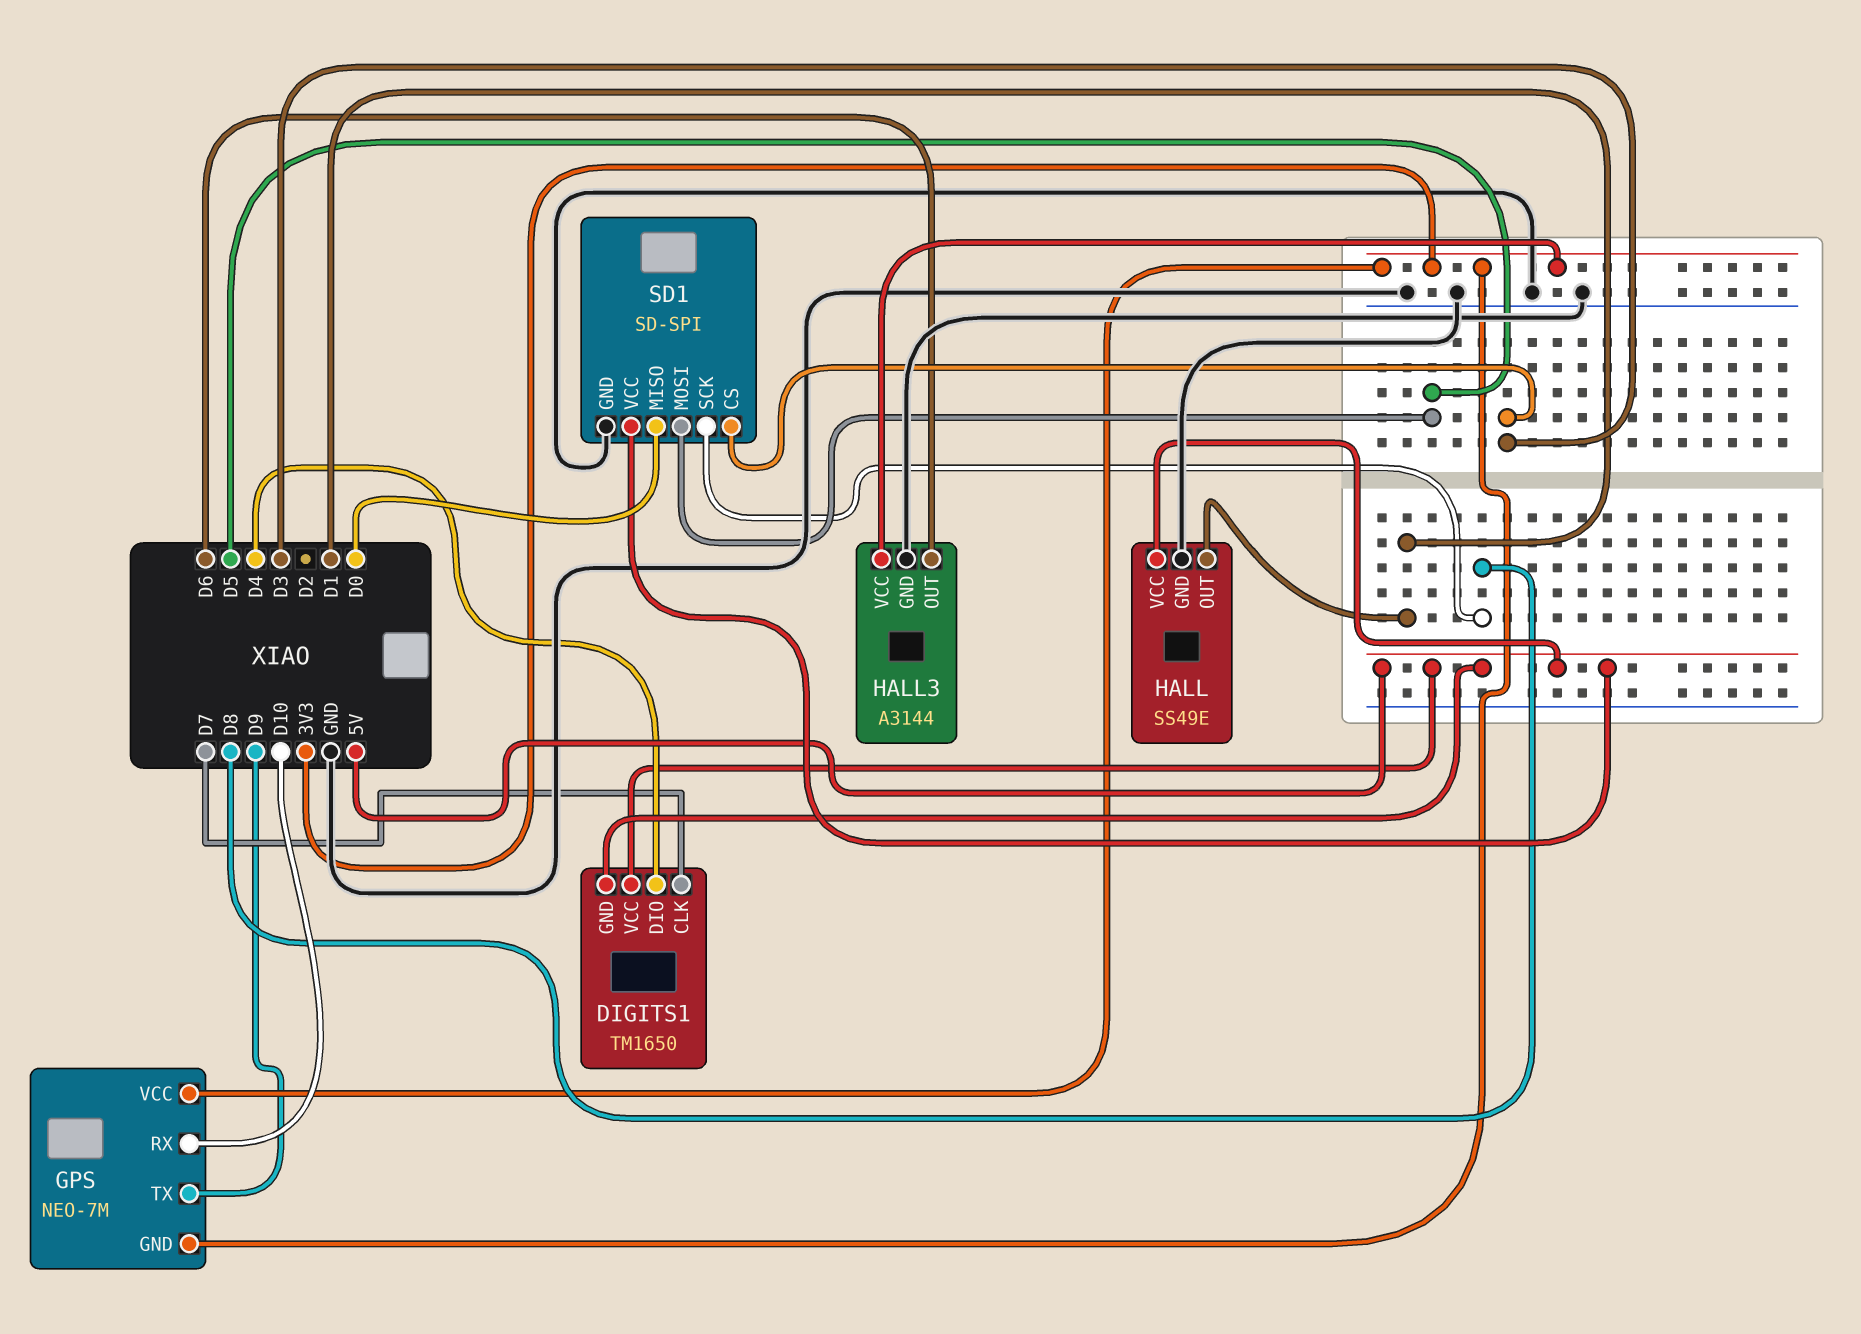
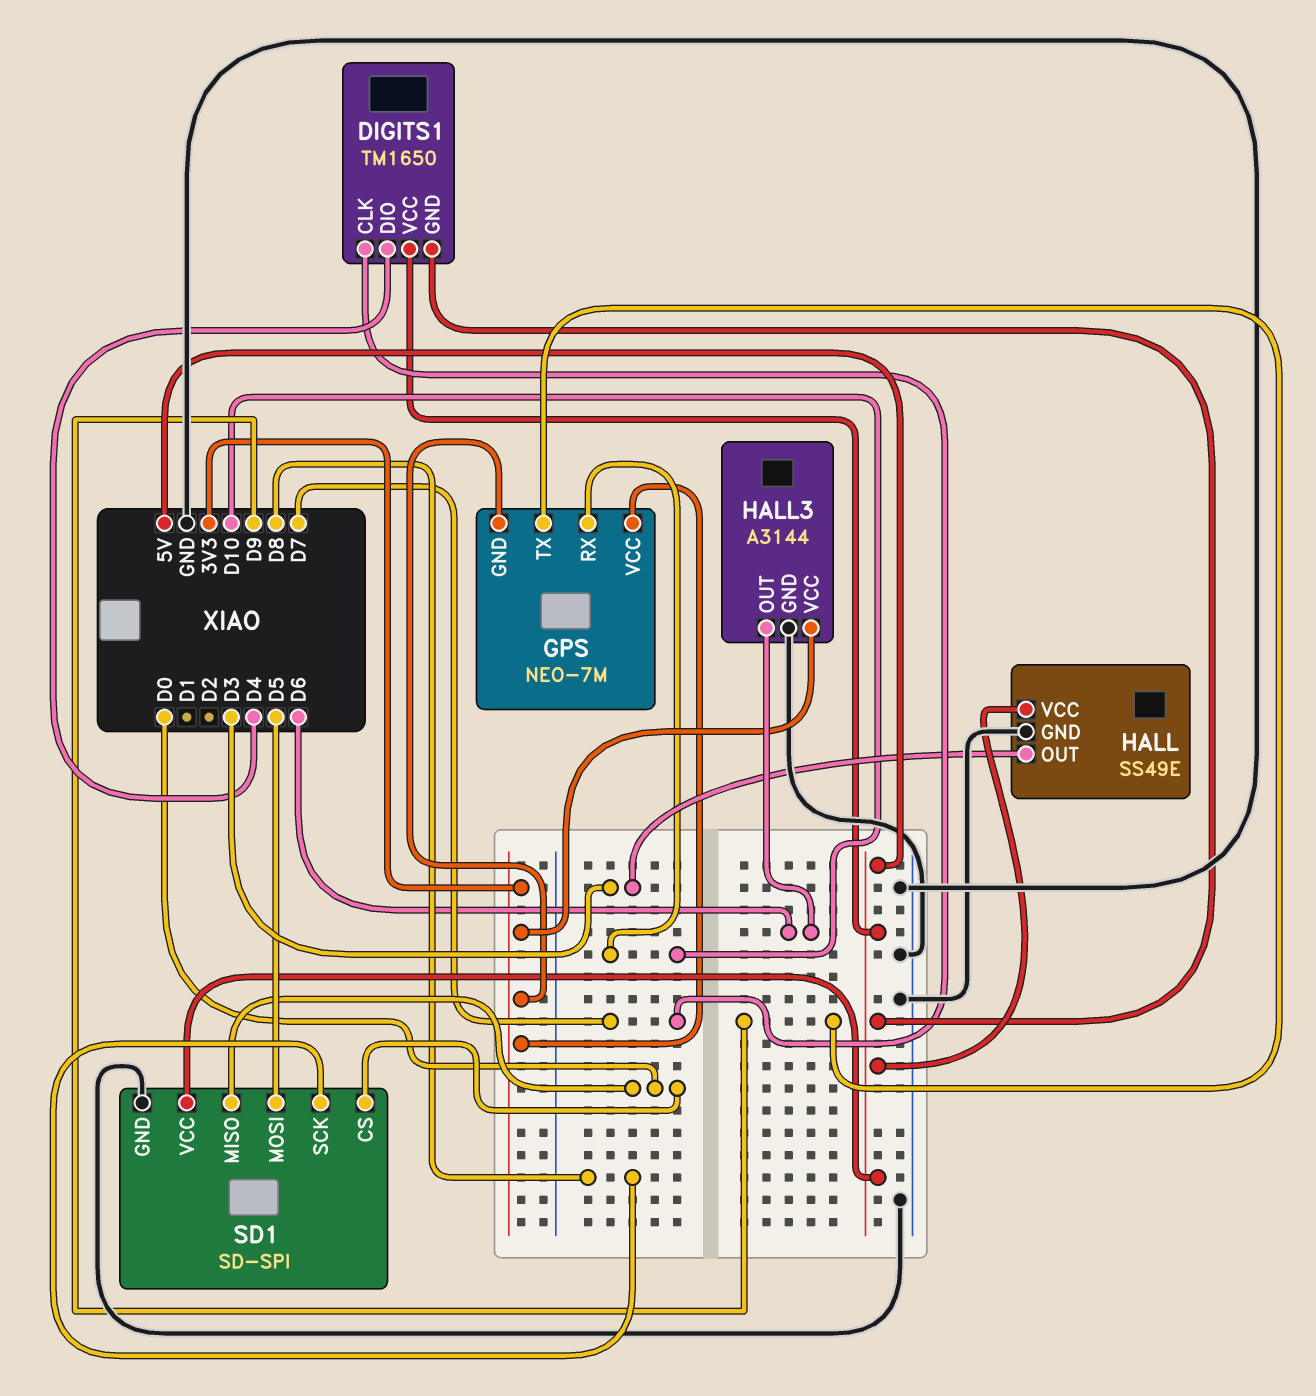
HALL pin OUT: D1 -> D3
SD1 pin CS: D3 -> D0

